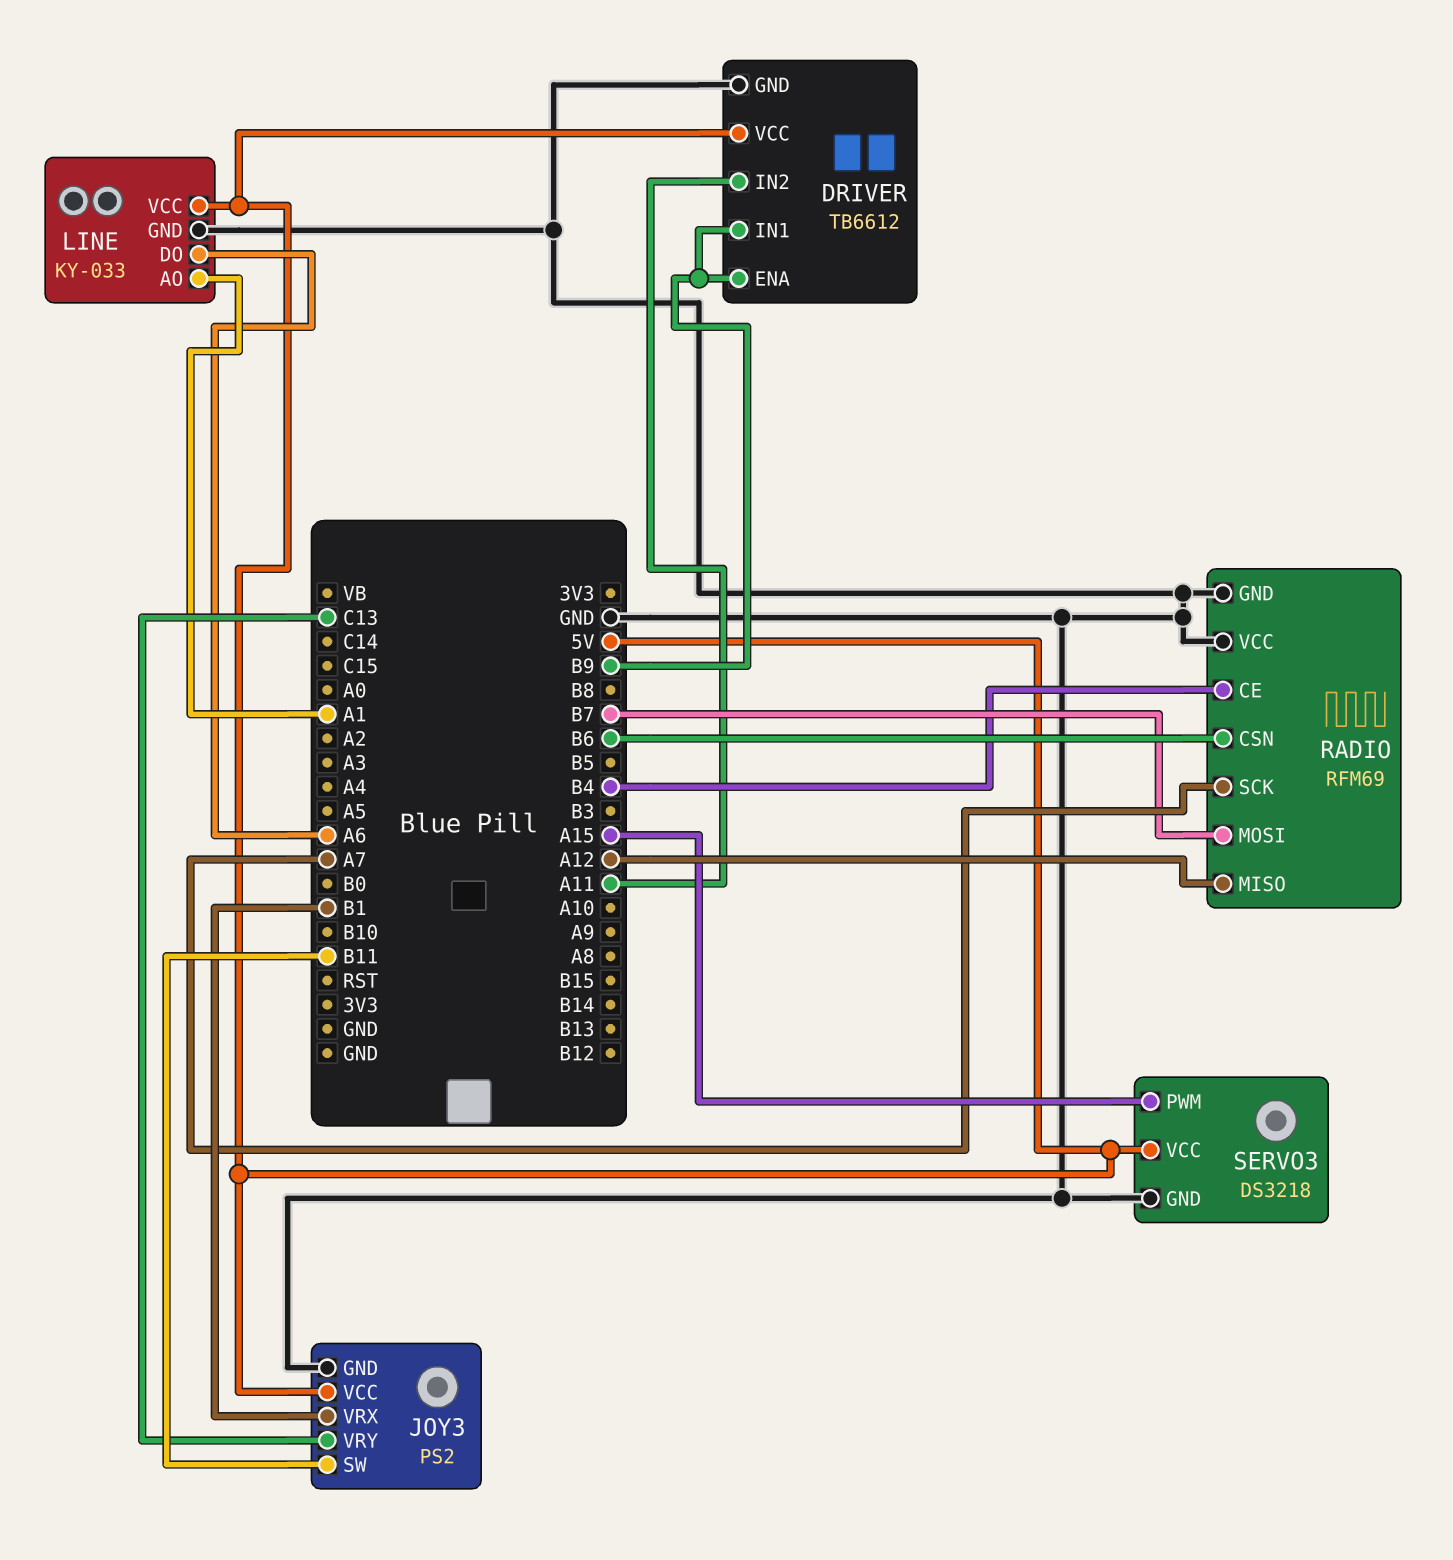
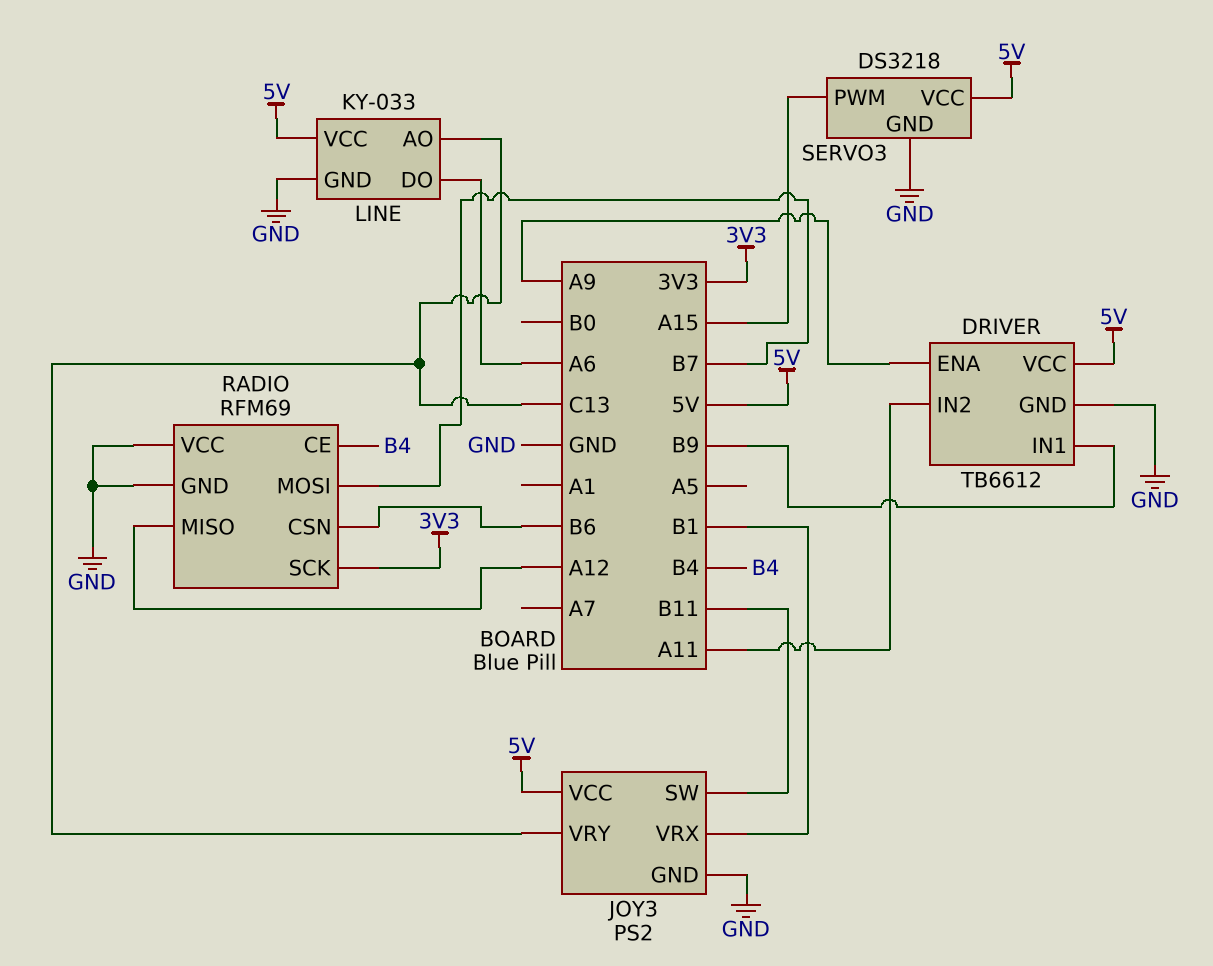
DRIVER pin ENA: B9 -> A9
LINE pin AO: A1 -> C13
RADIO pin SCK: A7 -> 3V3

